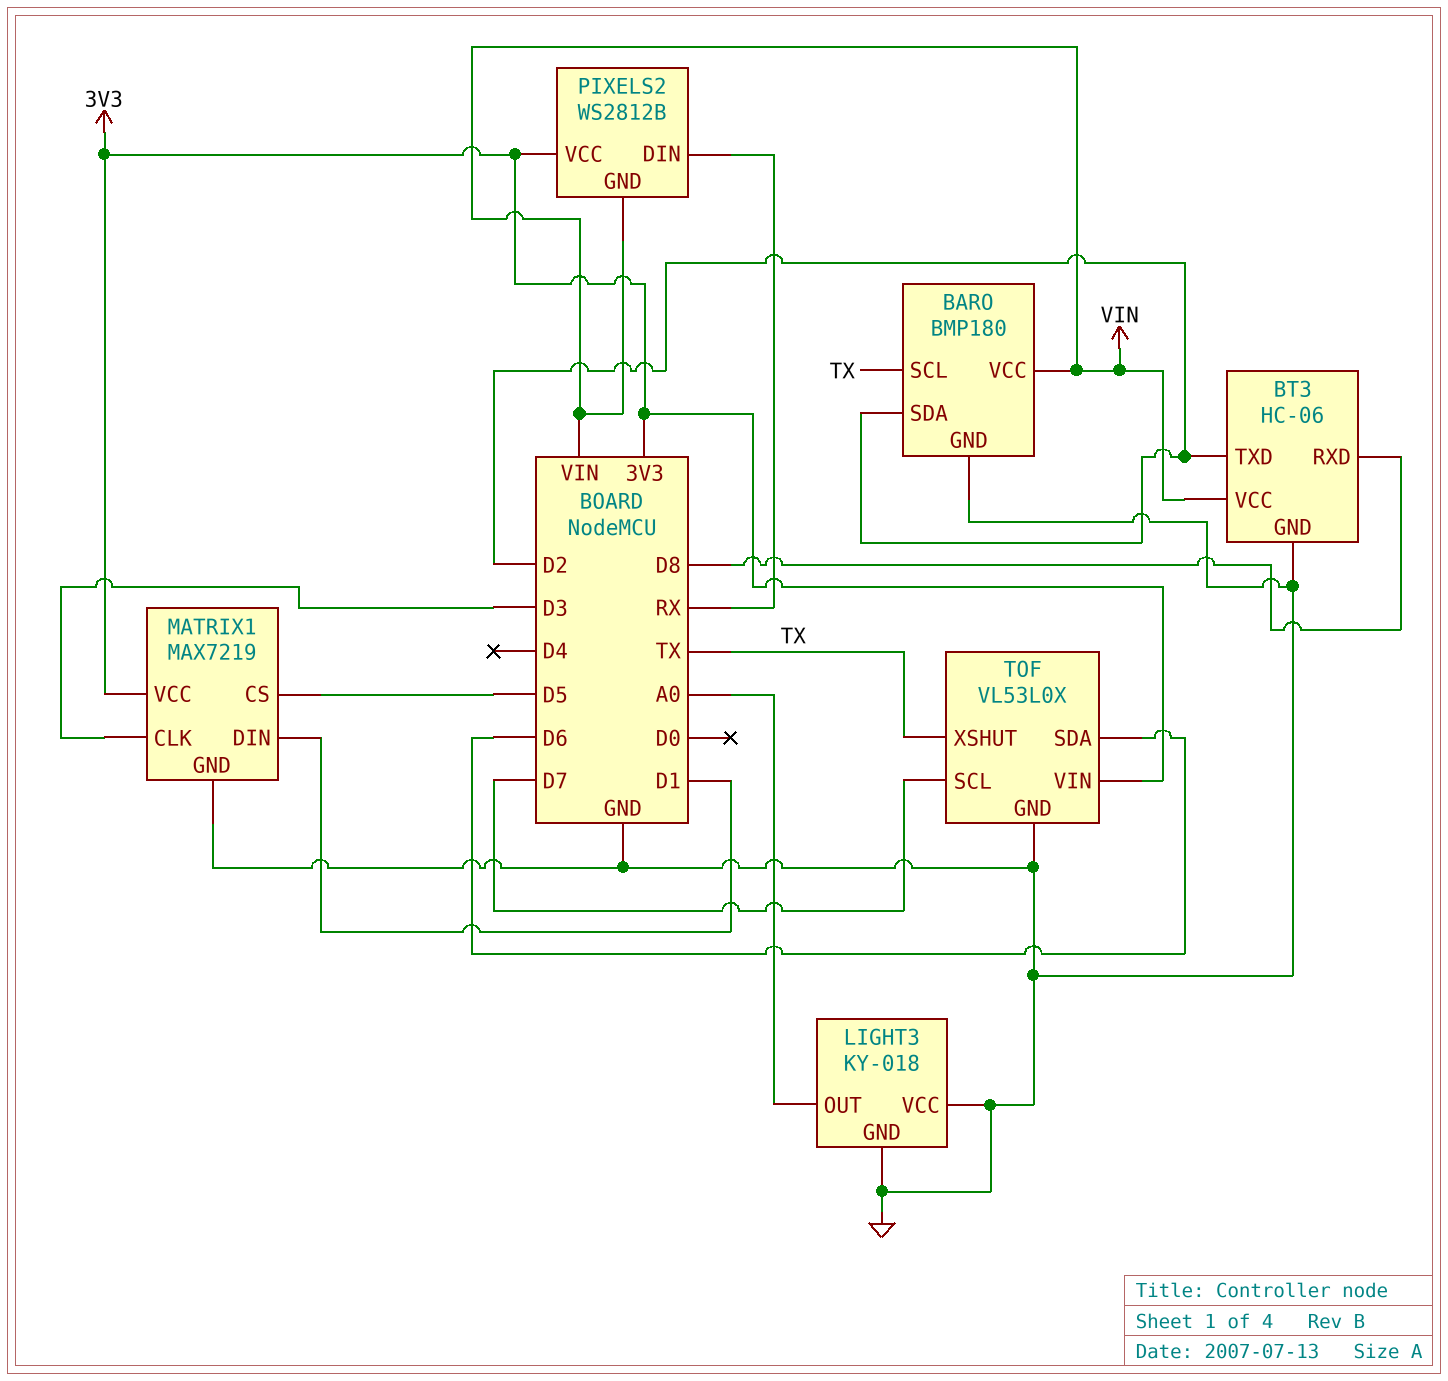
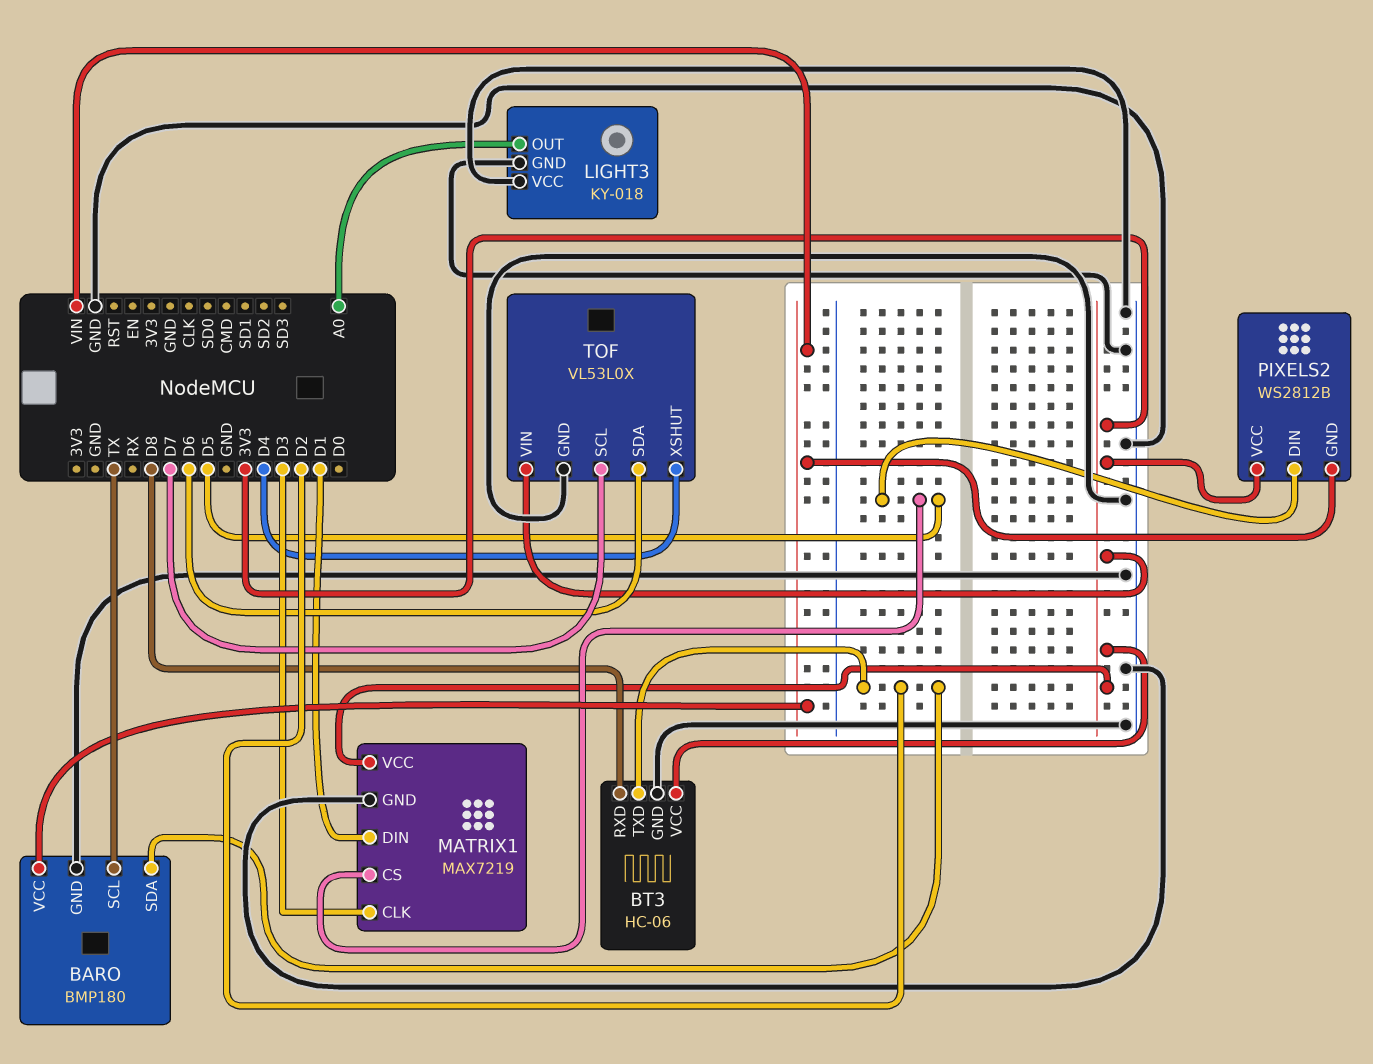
BT3 pin VCC: VIN -> 3V3
PIXELS2 pin DIN: RX -> D5
TOF pin XSHUT: TX -> D4

